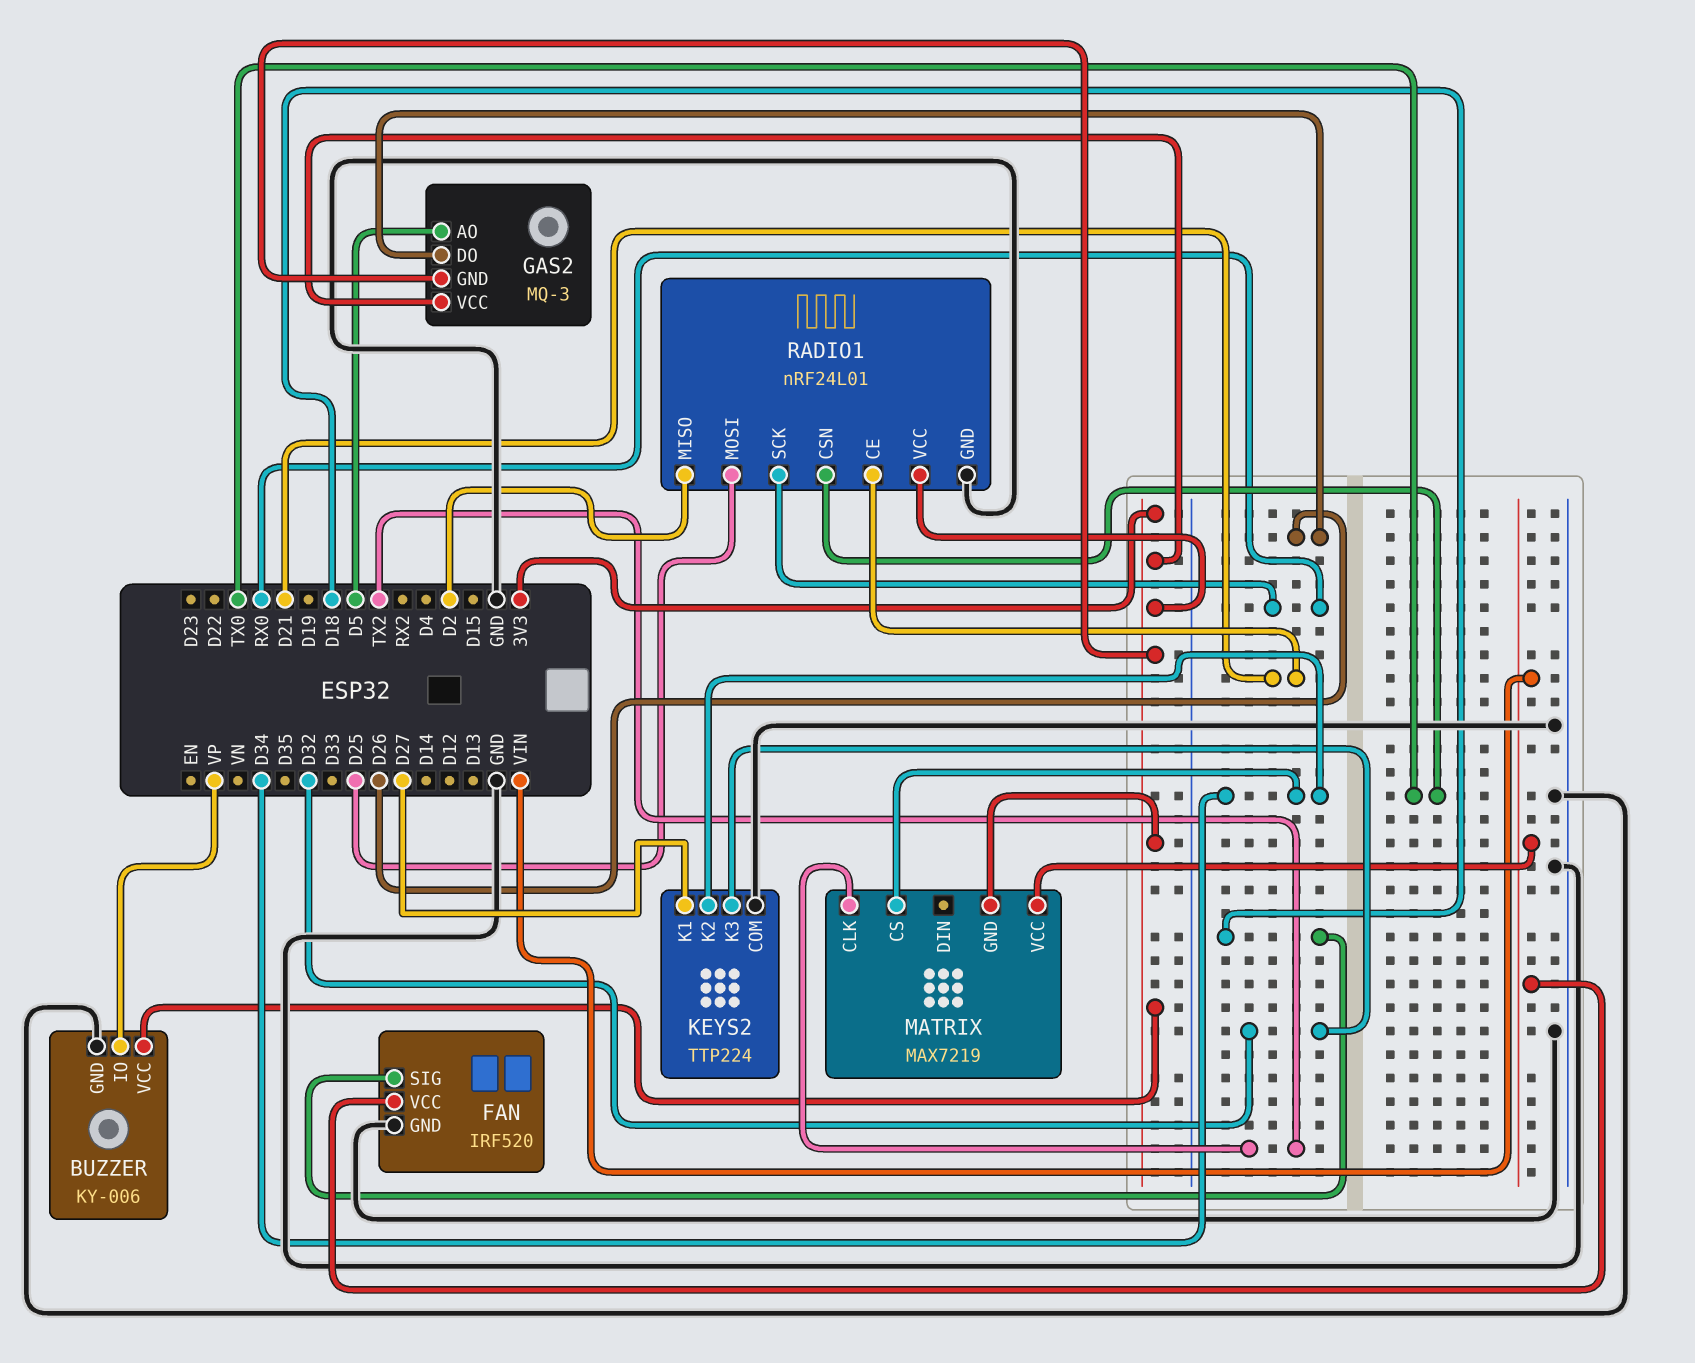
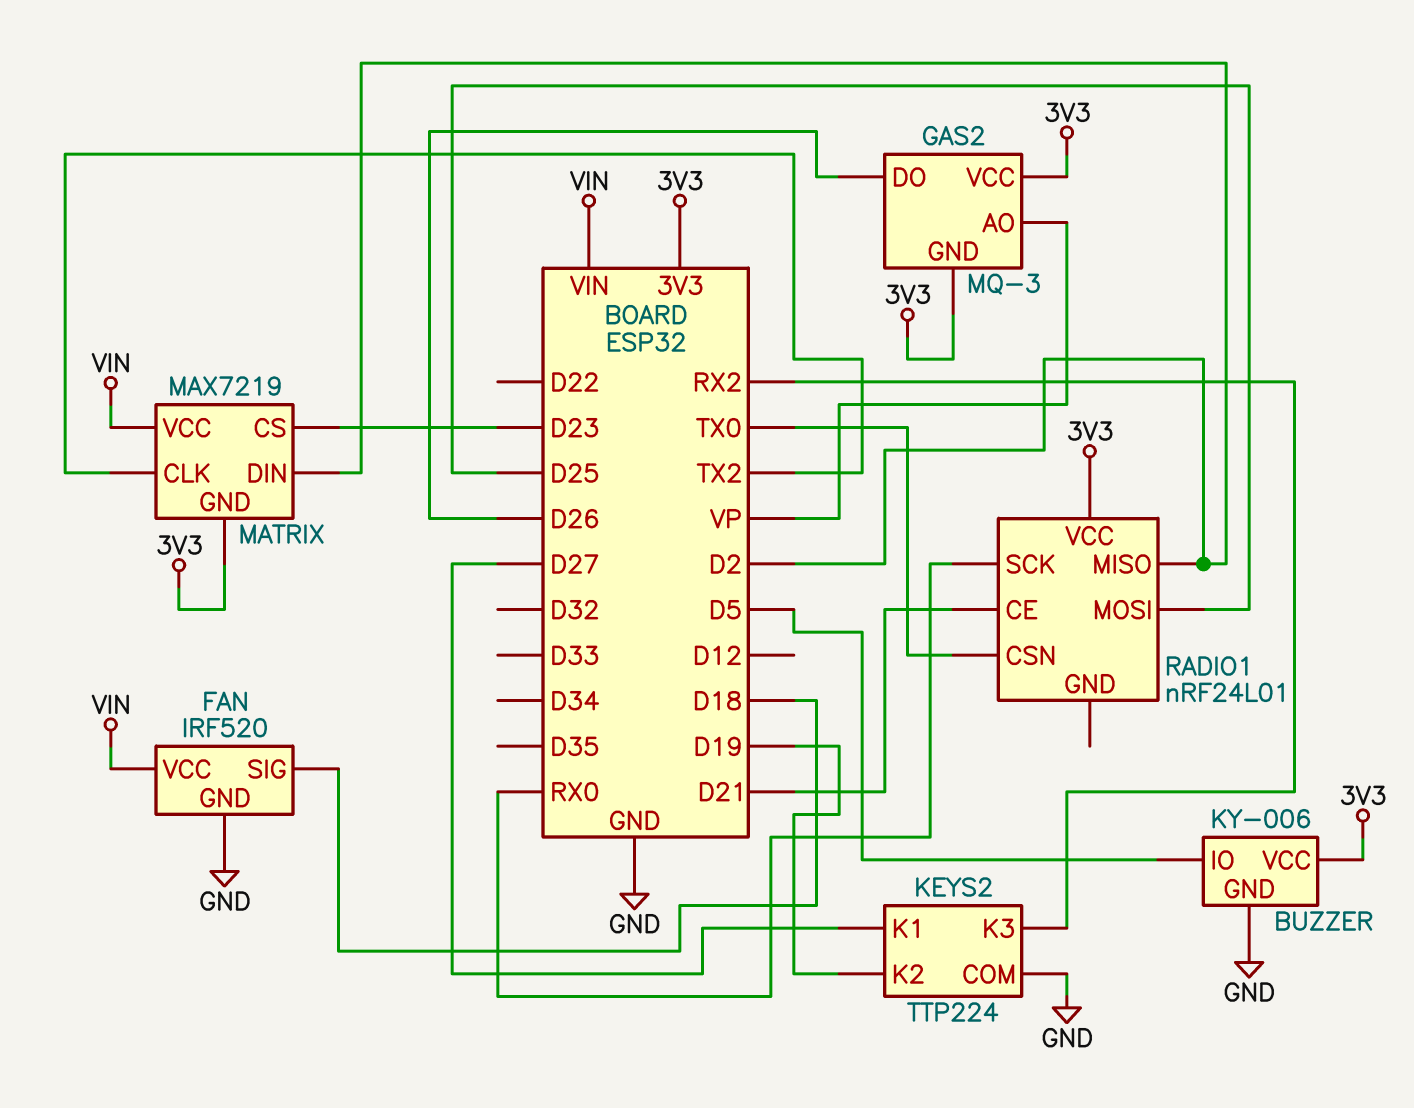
BUZZER pin IO: VP -> D5
GAS2 pin AO: D5 -> VP
KEYS2 pin K2: D34 -> D19
KEYS2 pin K3: D32 -> RX2
MATRIX pin CS: D34 -> D23
MATRIX pin DIN: none -> D2
RADIO1 pin GND: GND -> none

